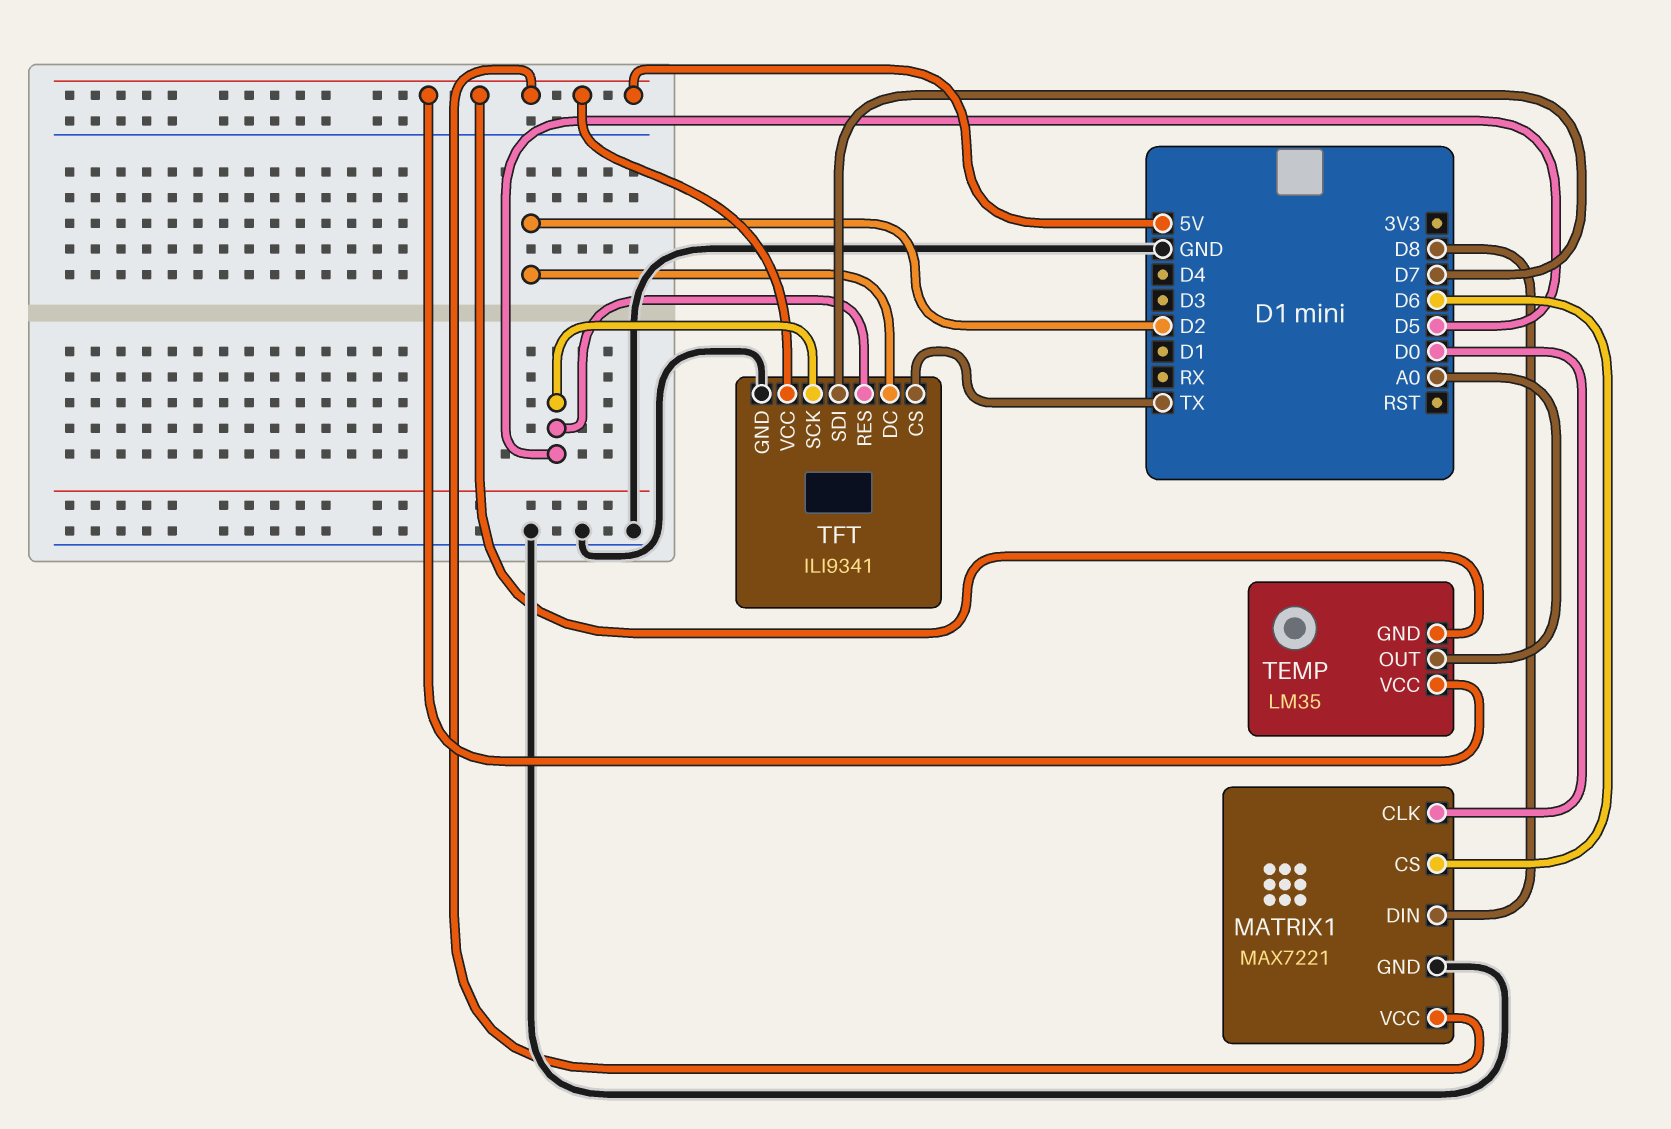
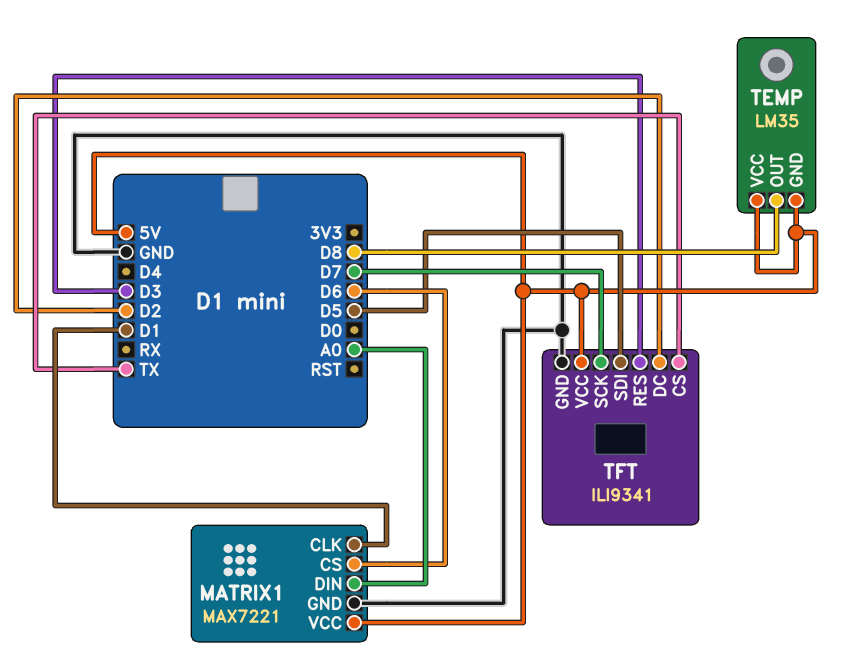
MATRIX1 pin CLK: D0 -> D1
MATRIX1 pin DIN: D8 -> A0
TEMP pin OUT: A0 -> D8
TFT pin RES: D5 -> D3
TFT pin SCK: D5 -> D7
TFT pin SDI: D7 -> D5

